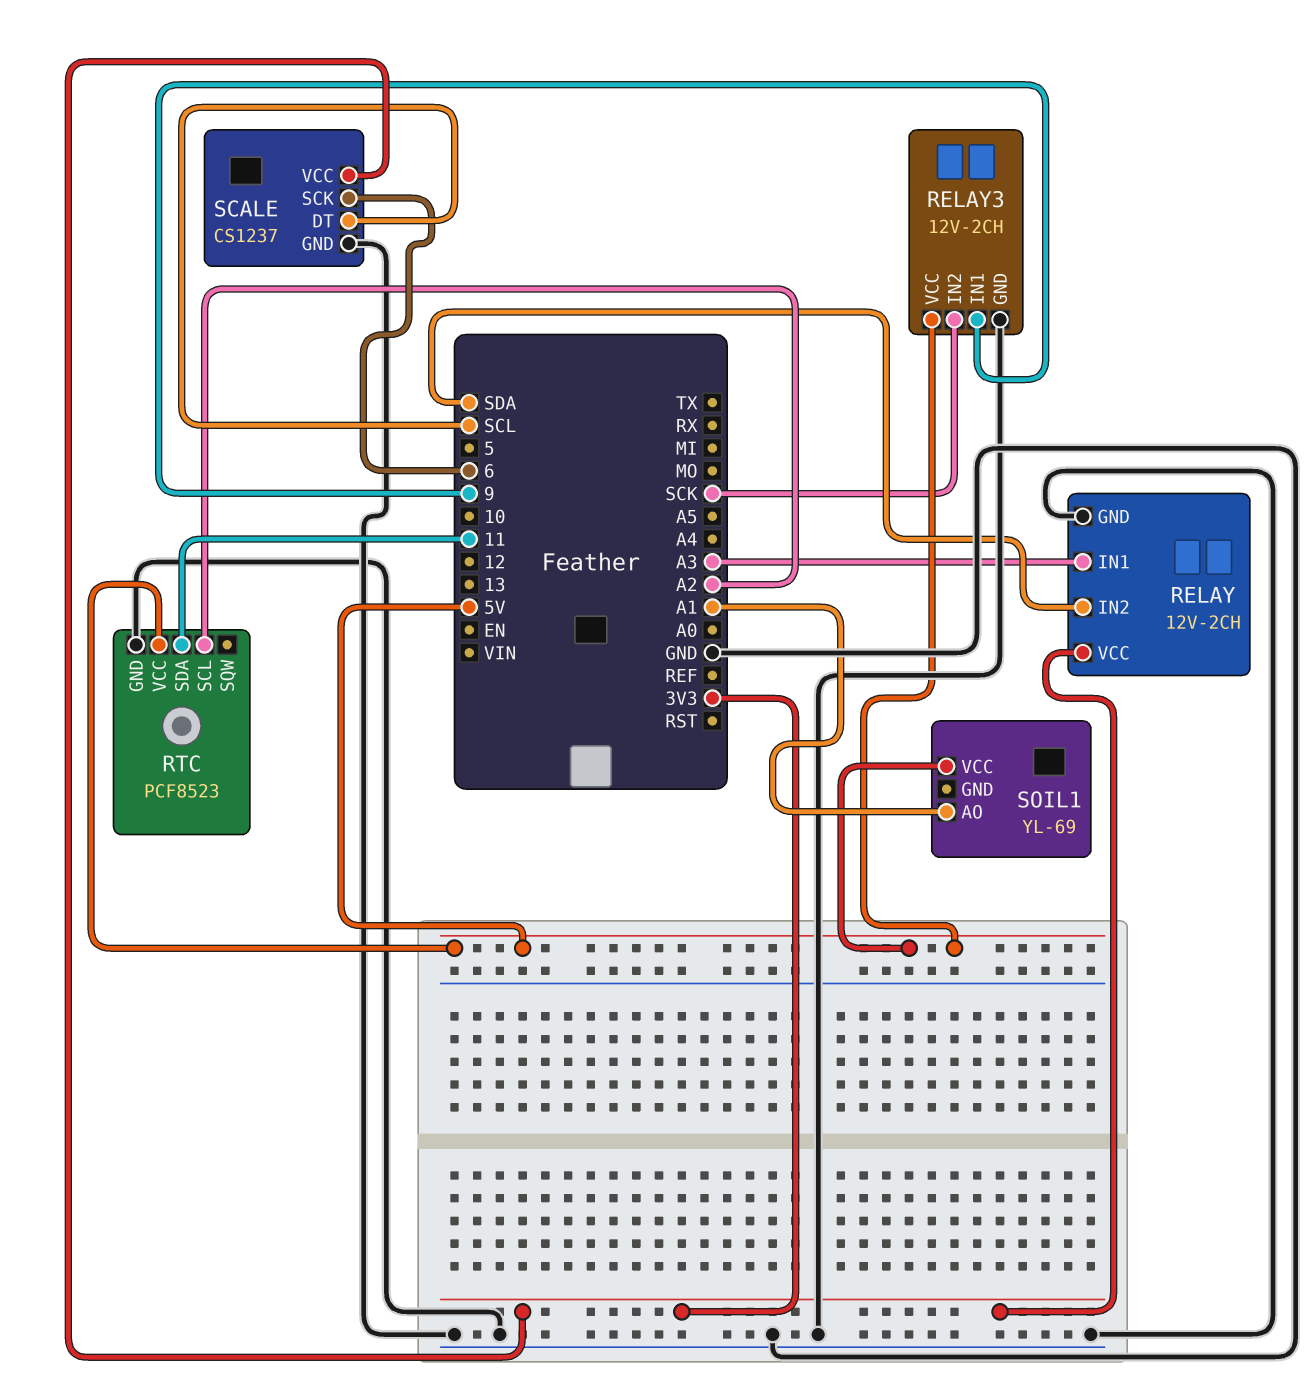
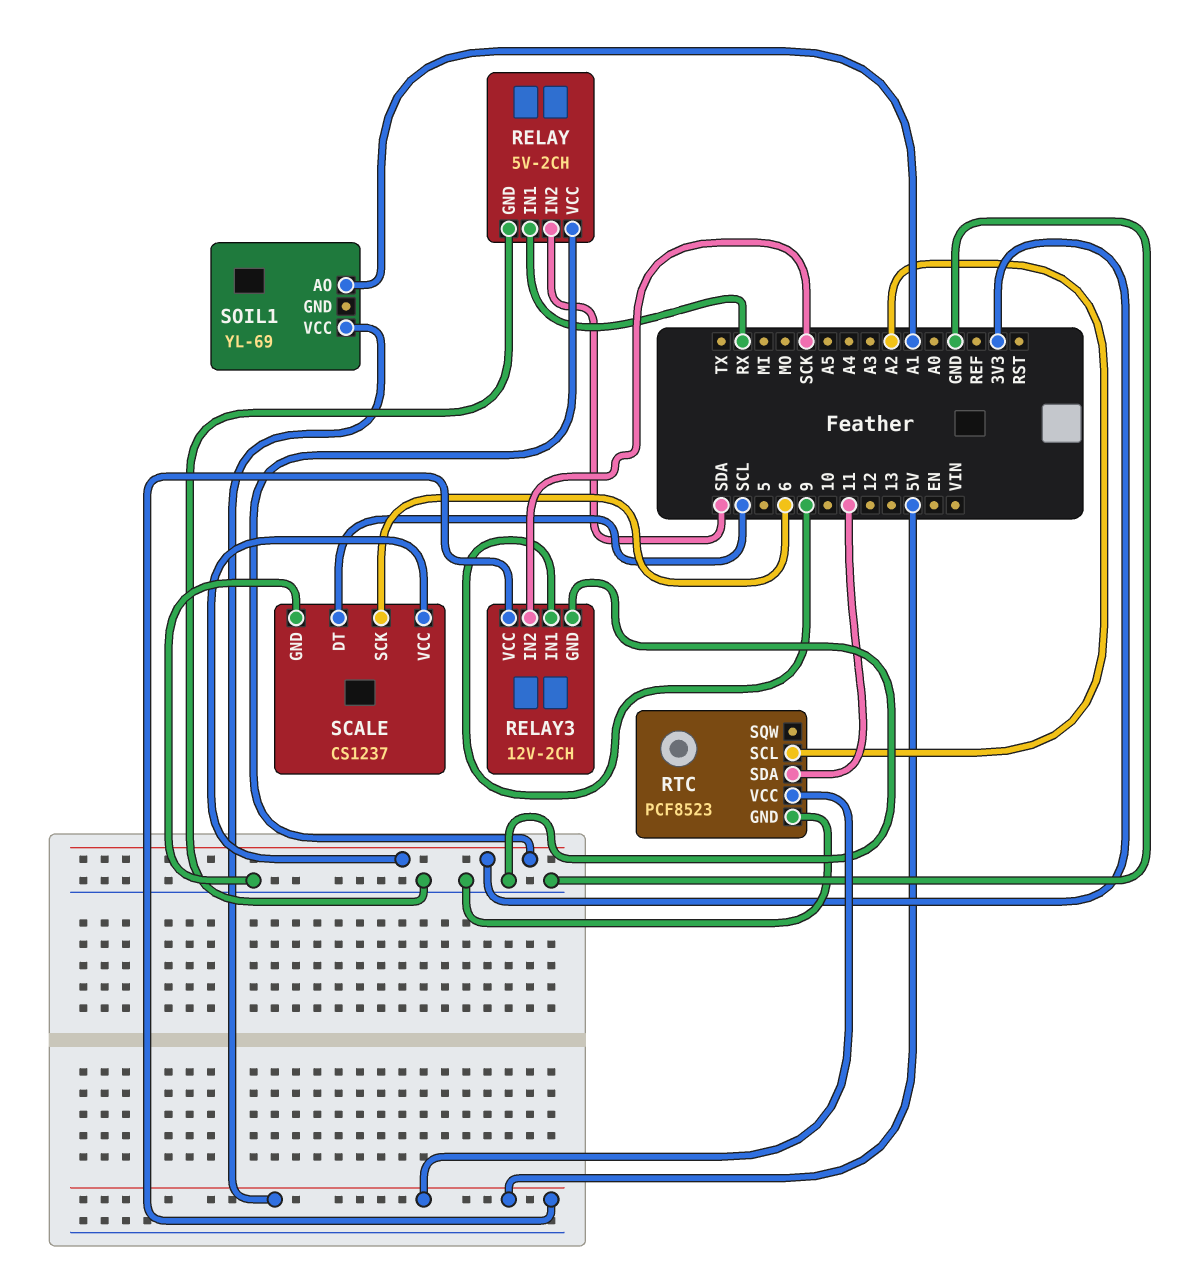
RELAY: 12V-2CH -> 5V-2CH
RELAY pin IN1: A3 -> RX

